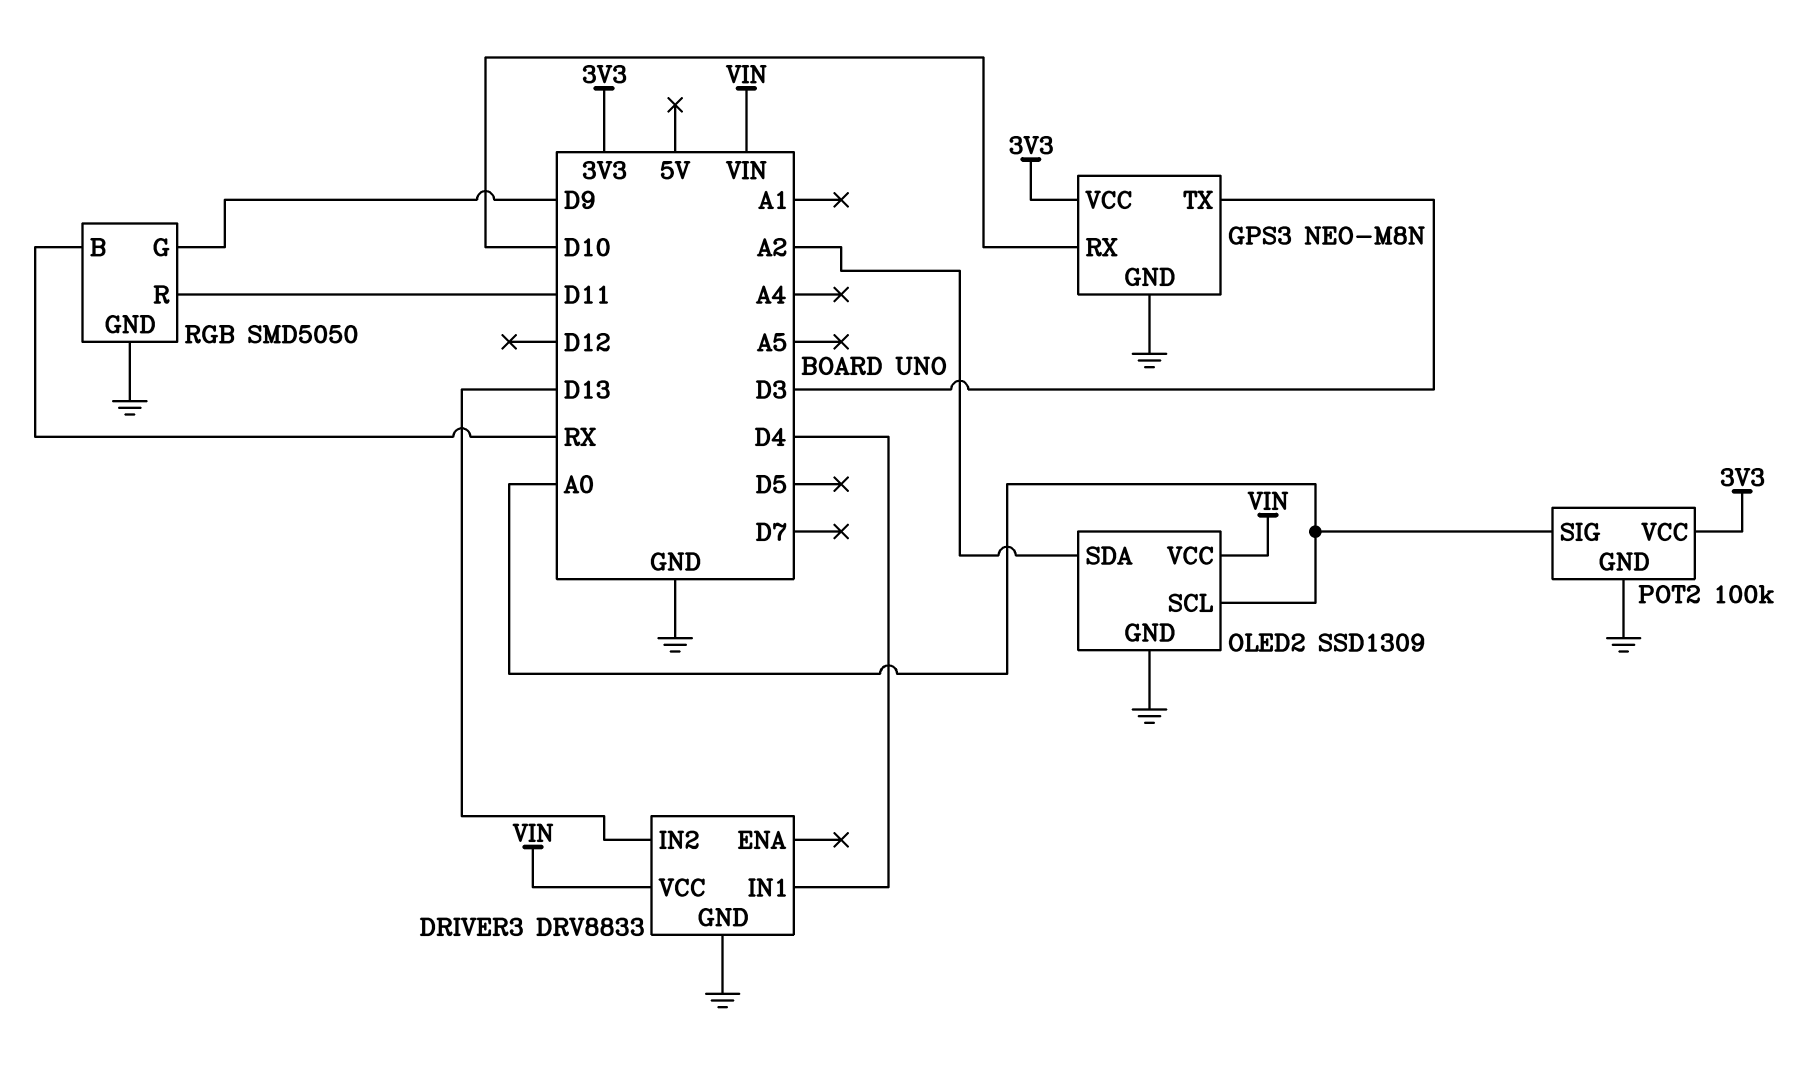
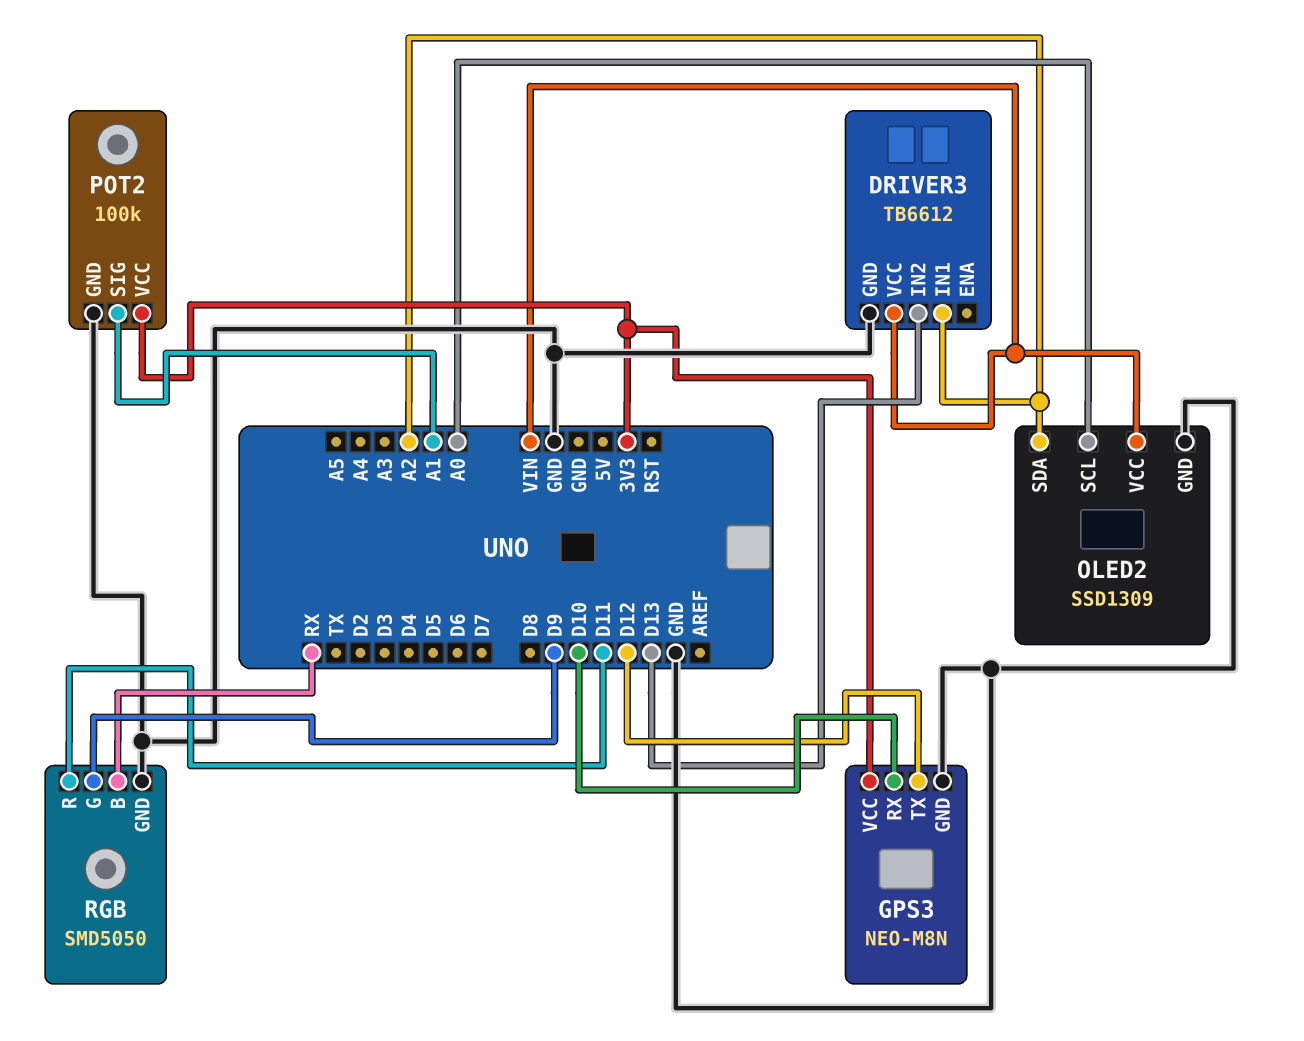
DRIVER3: DRV8833 -> TB6612
DRIVER3 pin IN1: D4 -> A2
GPS3 pin TX: D3 -> D12
POT2 pin SIG: A0 -> A1

